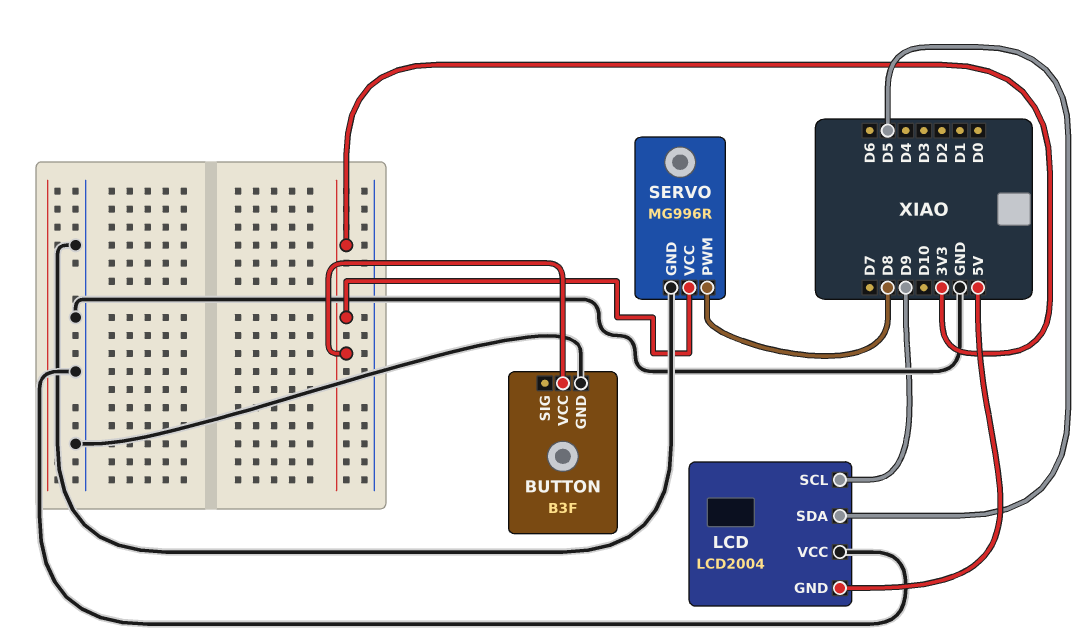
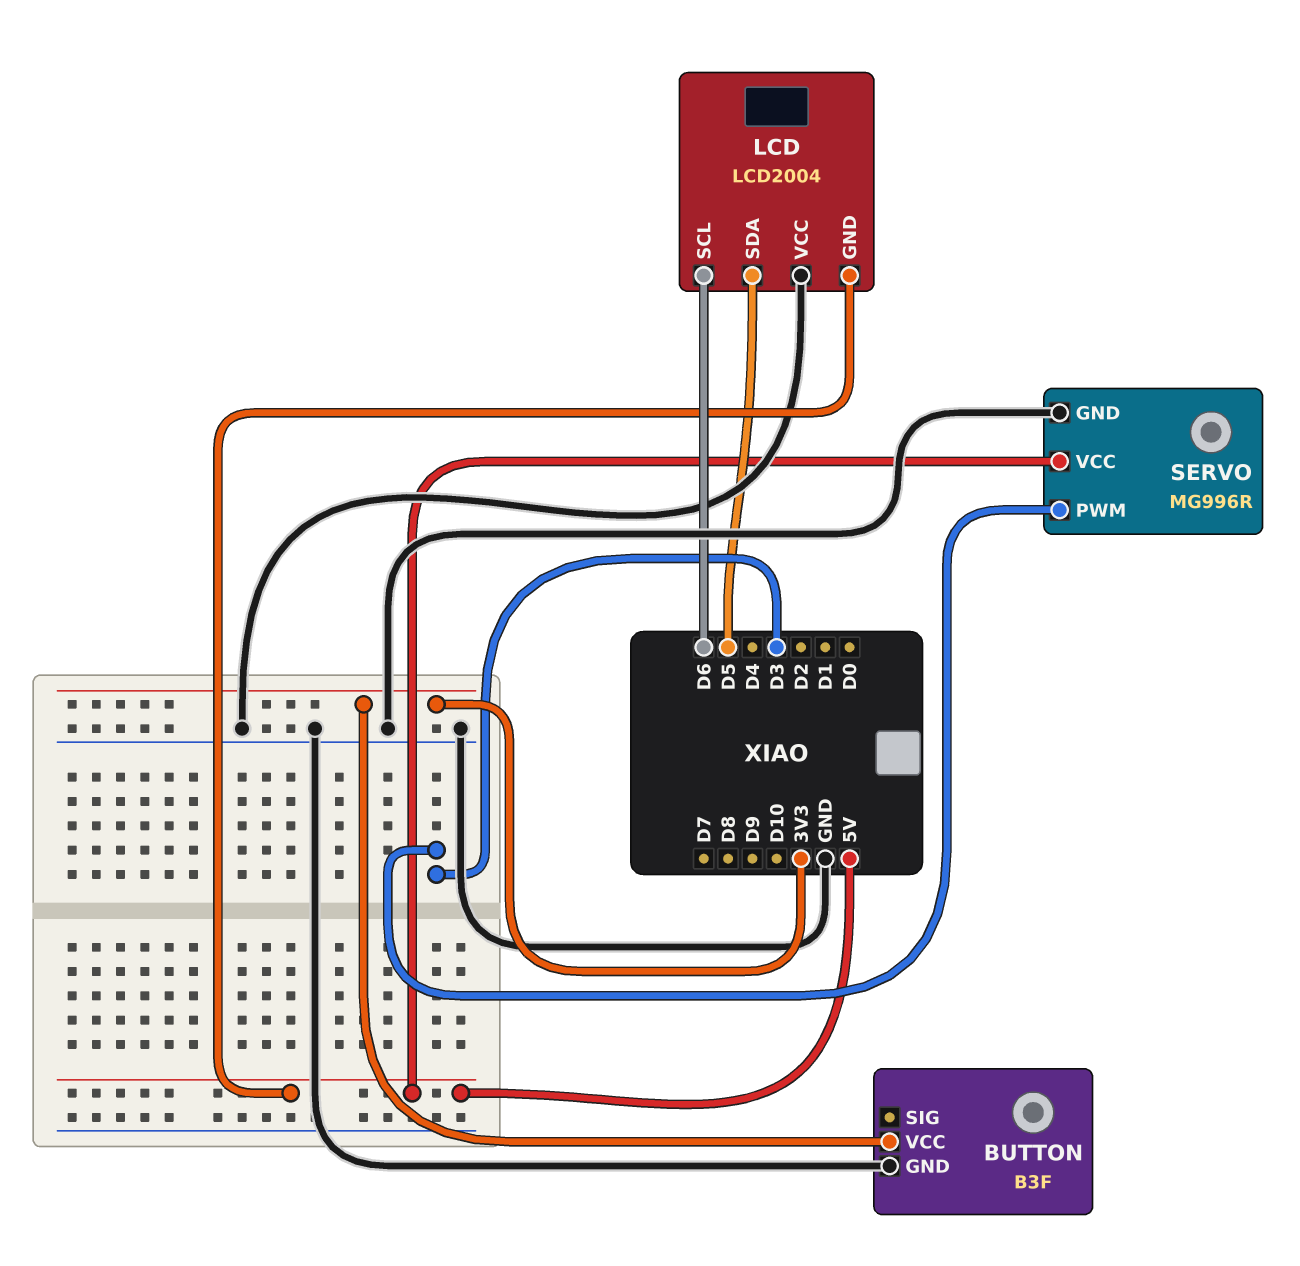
LCD pin SCL: D9 -> D6
SERVO pin PWM: D8 -> D3
SERVO pin VCC: 3V3 -> 5V

